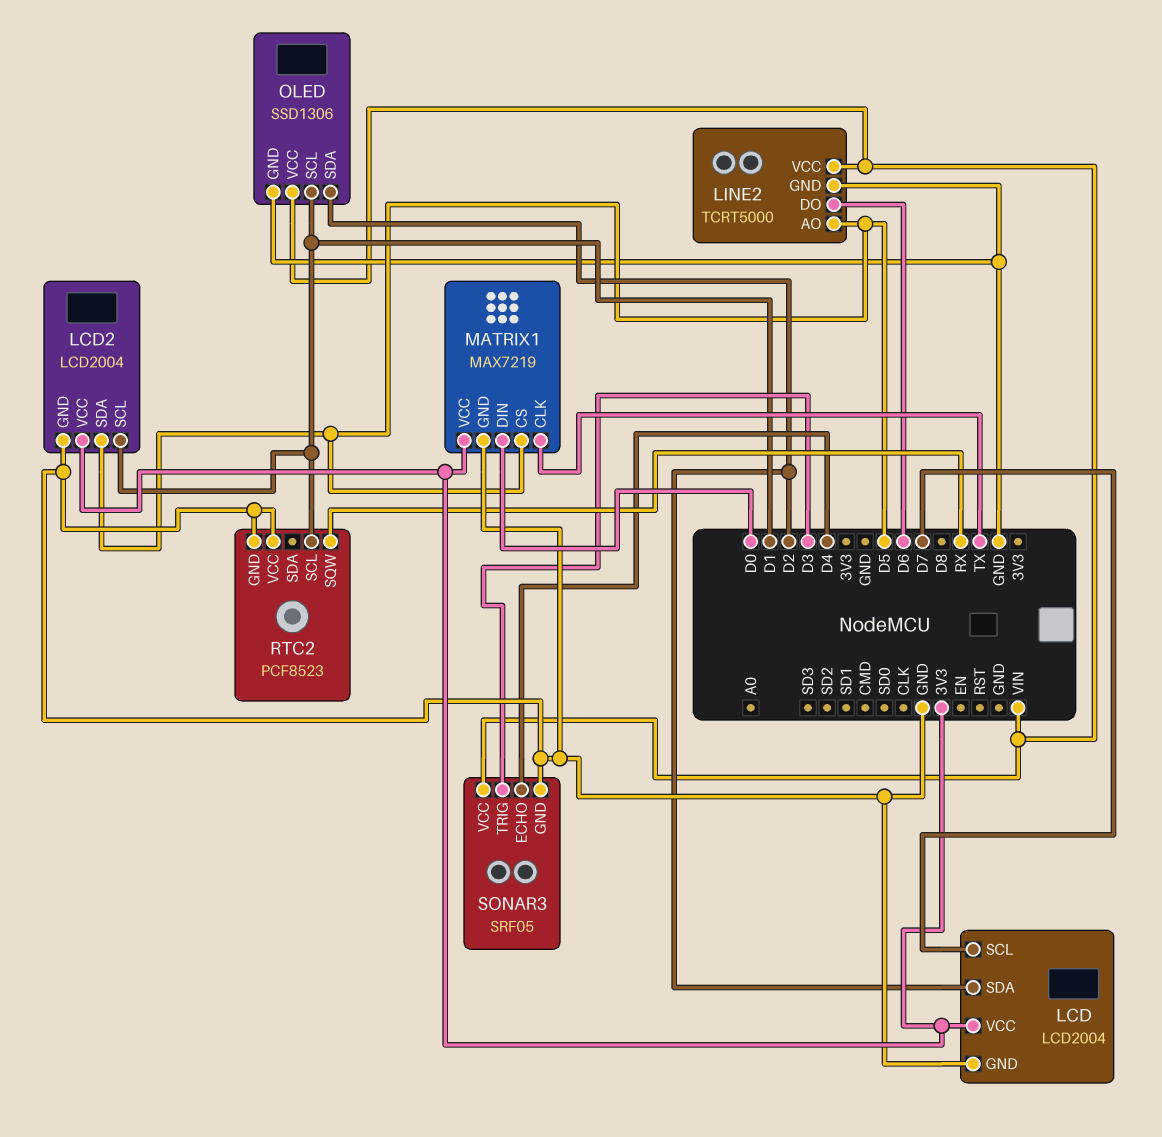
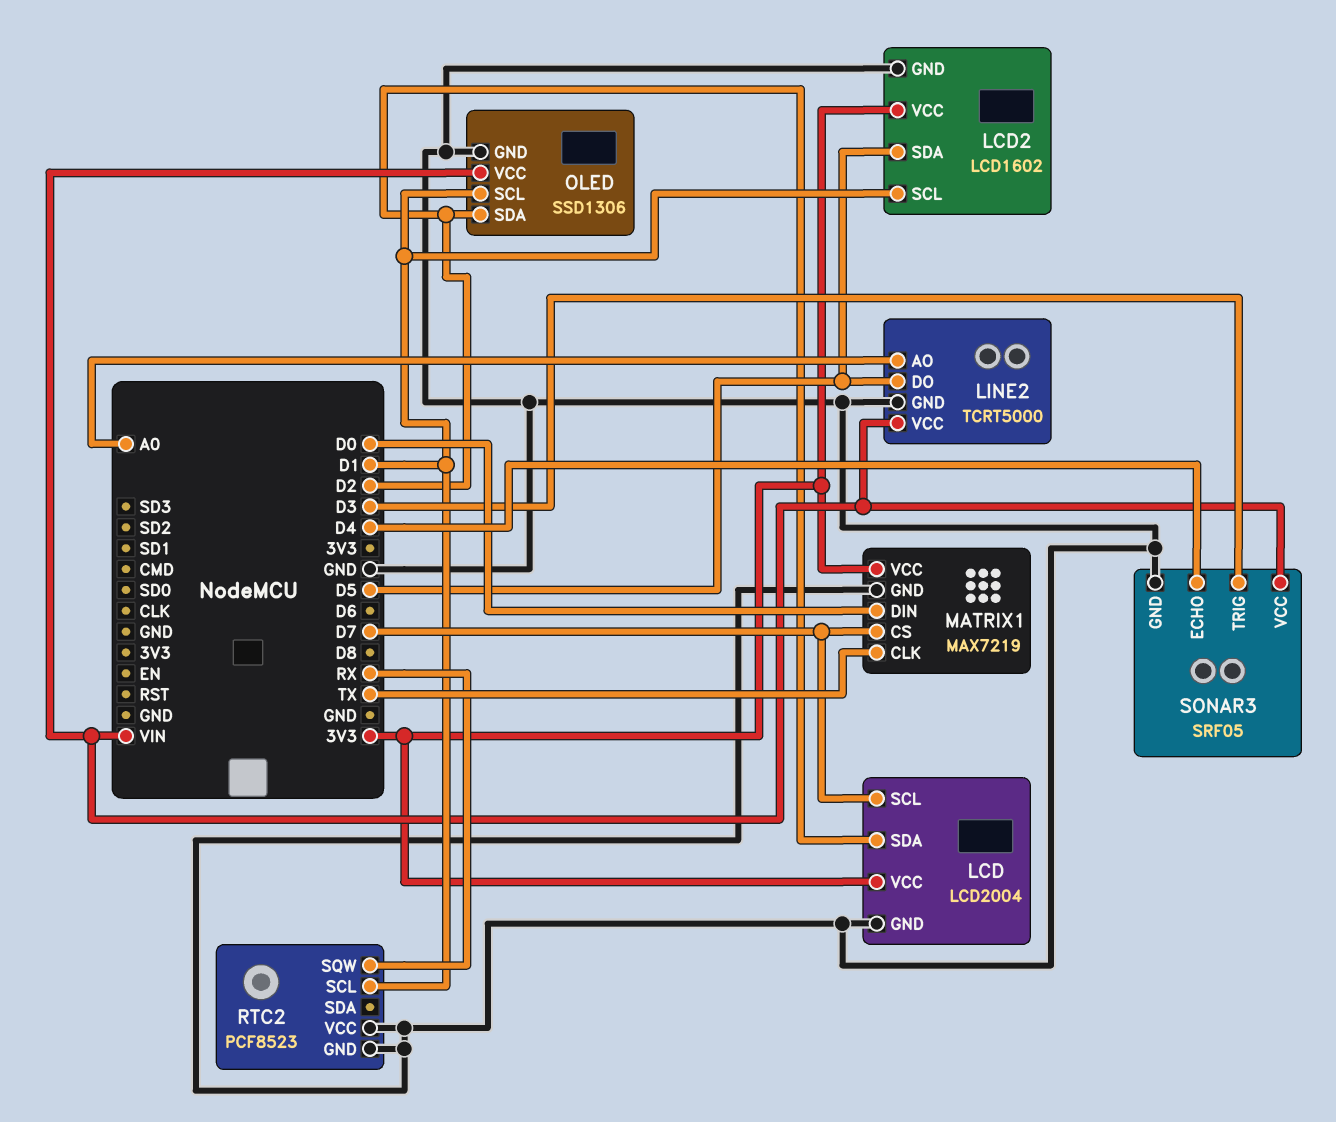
LCD2: LCD2004 -> LCD1602
LINE2 pin AO: D5 -> A0
LINE2 pin DO: D6 -> D5
MATRIX1 pin CS: D5 -> D7

